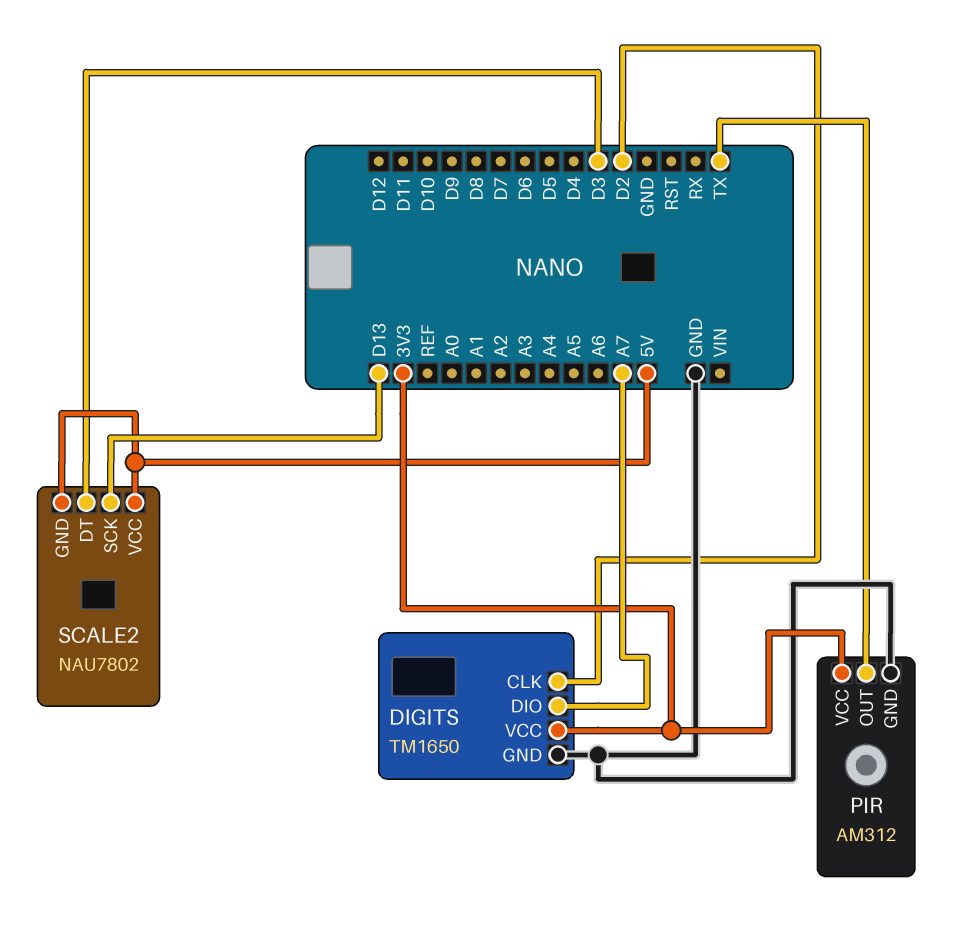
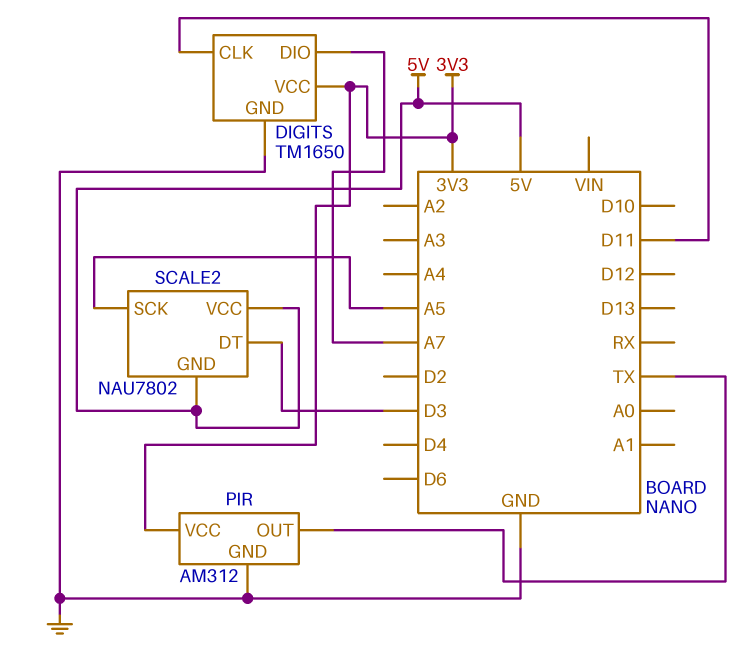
DIGITS pin CLK: D2 -> D11
SCALE2 pin SCK: D13 -> A5

